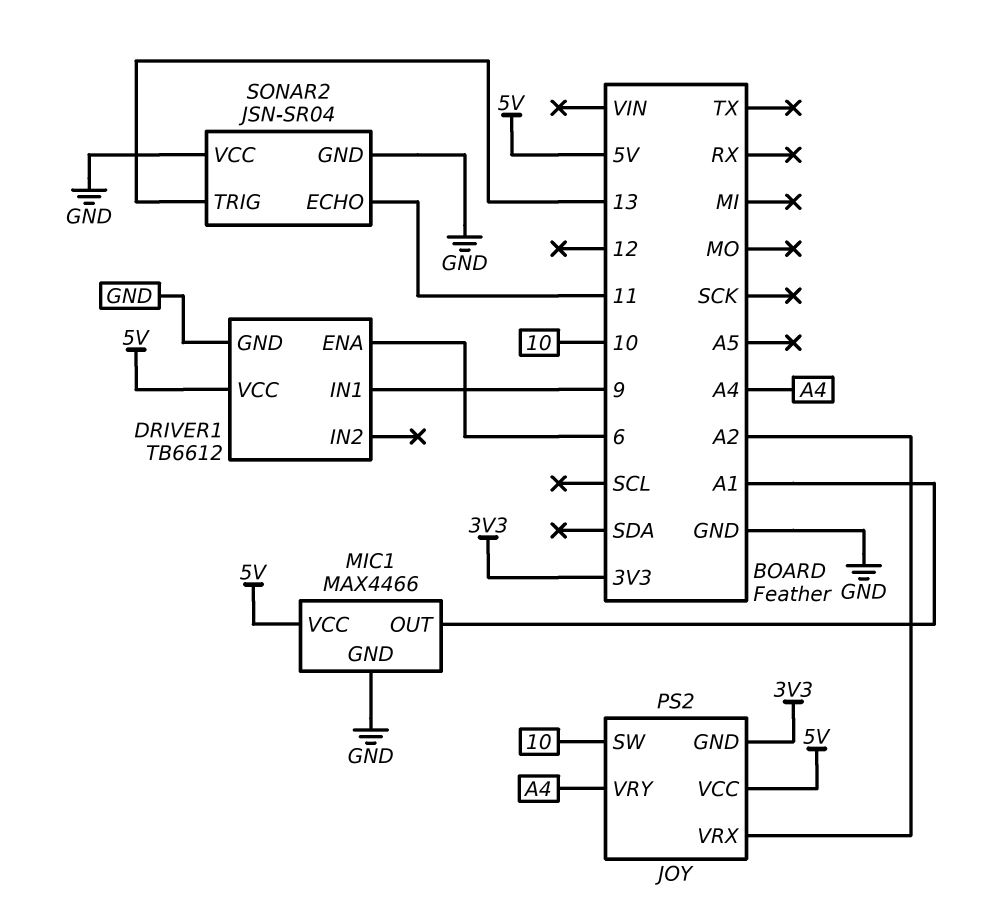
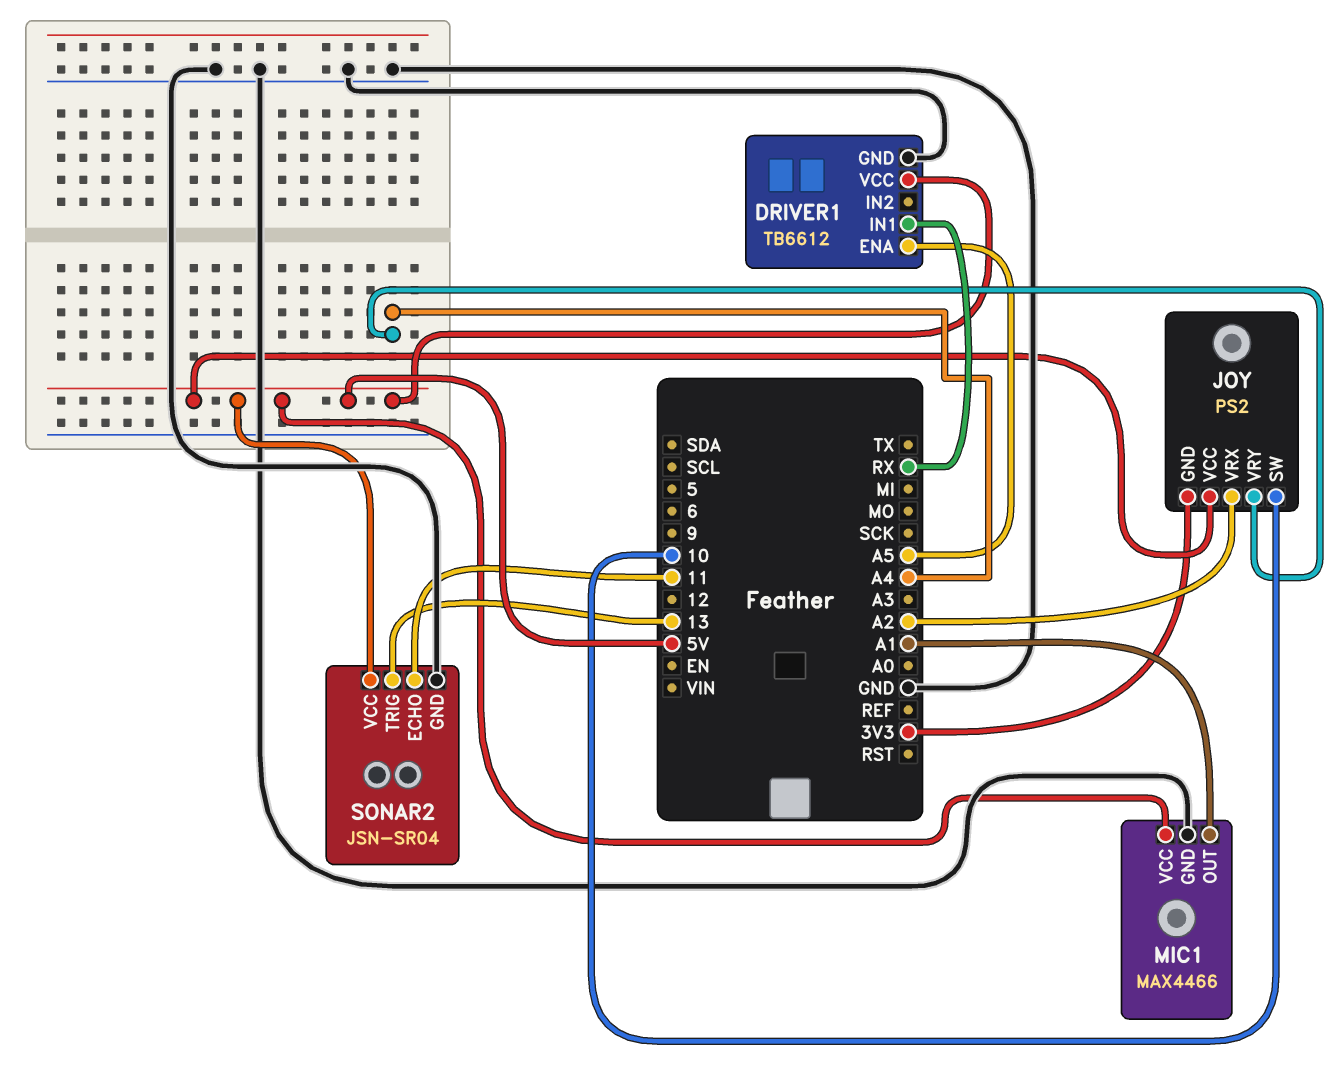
DRIVER1 pin ENA: 6 -> A5
DRIVER1 pin IN1: 9 -> RX
SONAR2 pin VCC: GND -> 5V

